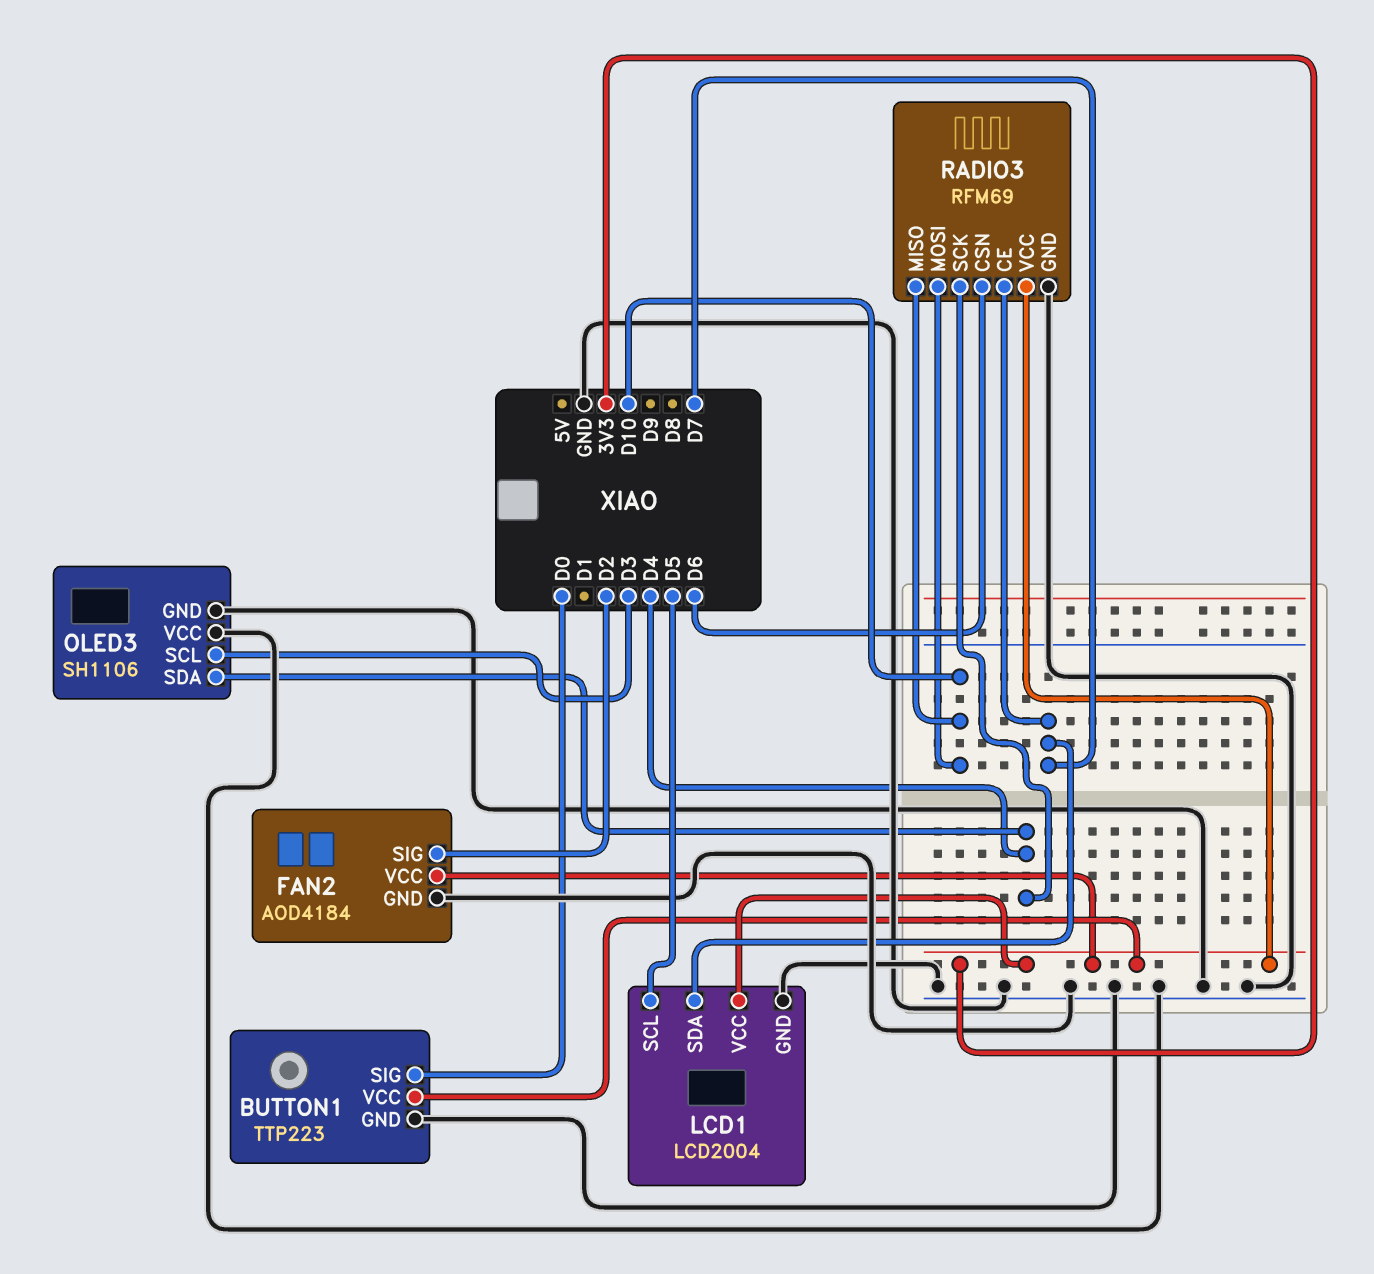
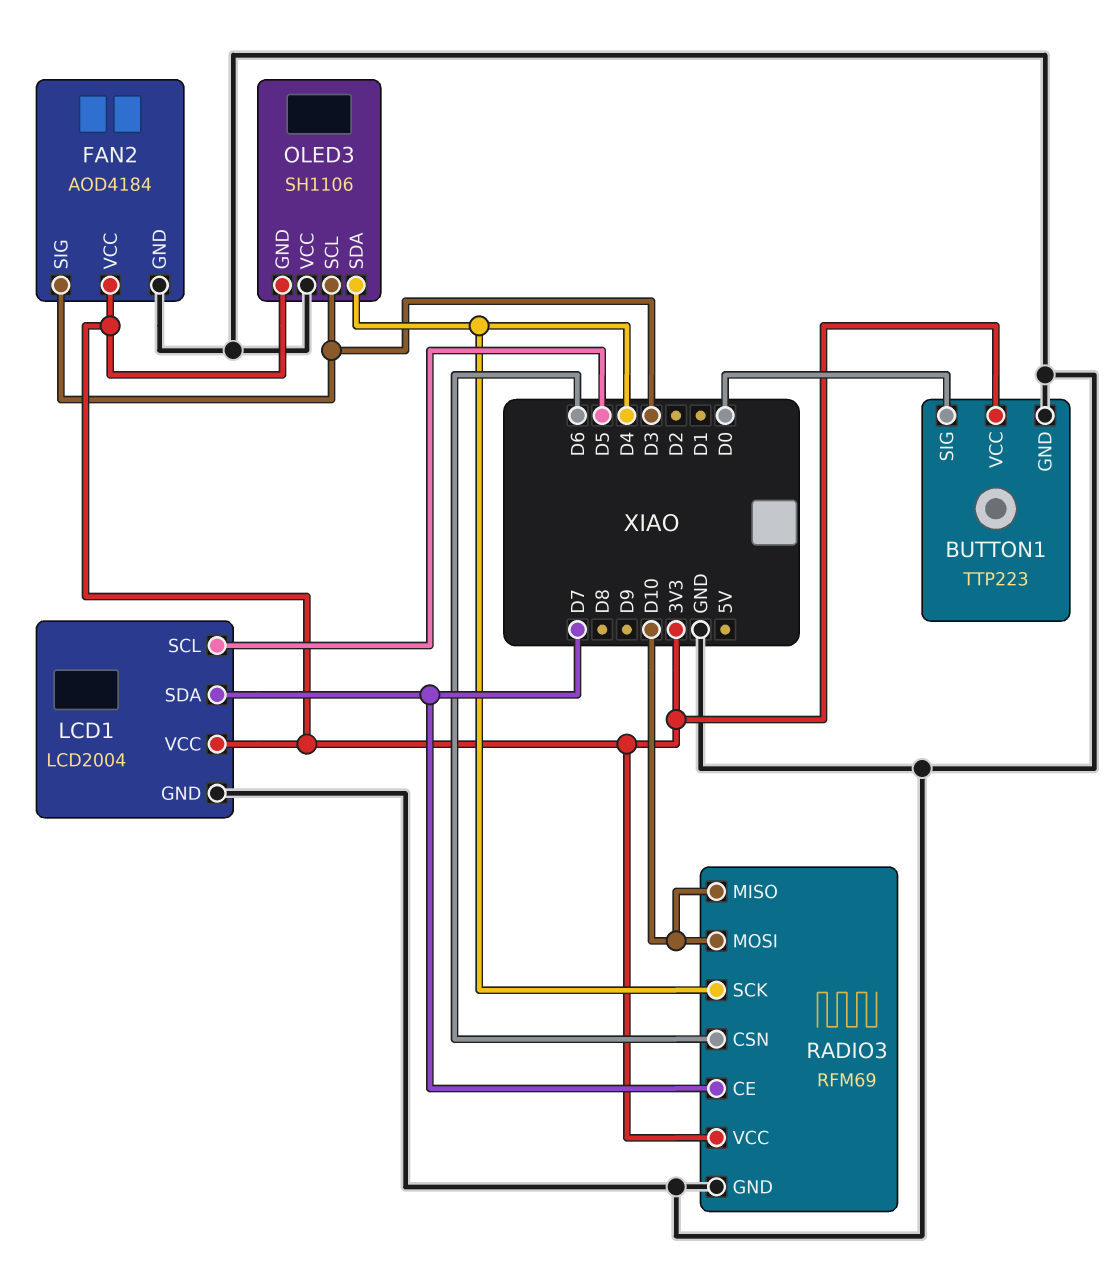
FAN2 pin SIG: D2 -> D3
OLED3 pin GND: GND -> 3V3

